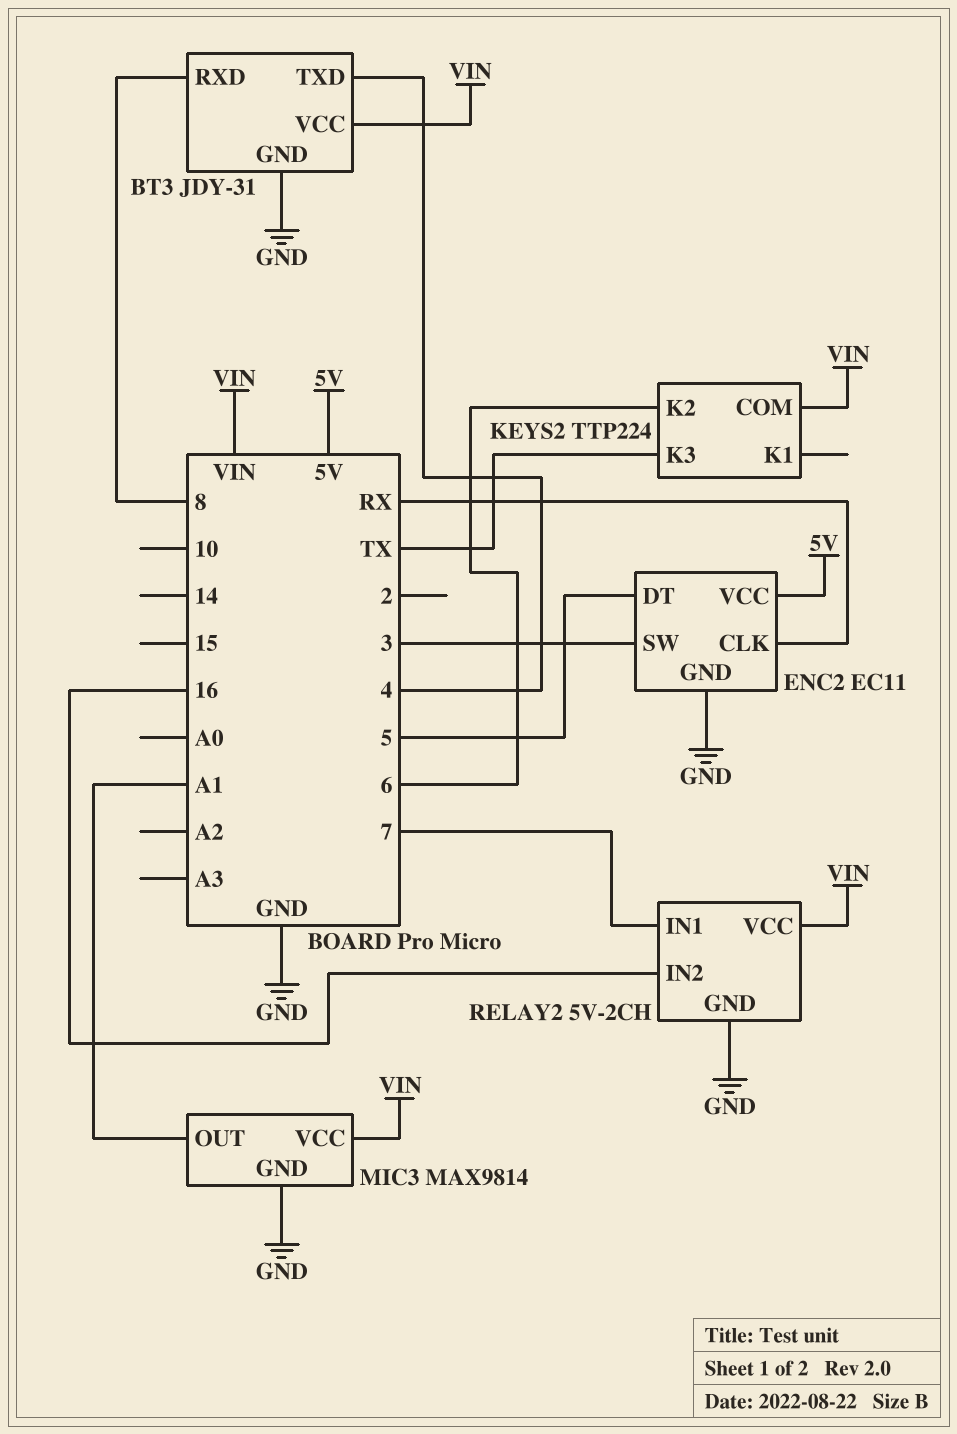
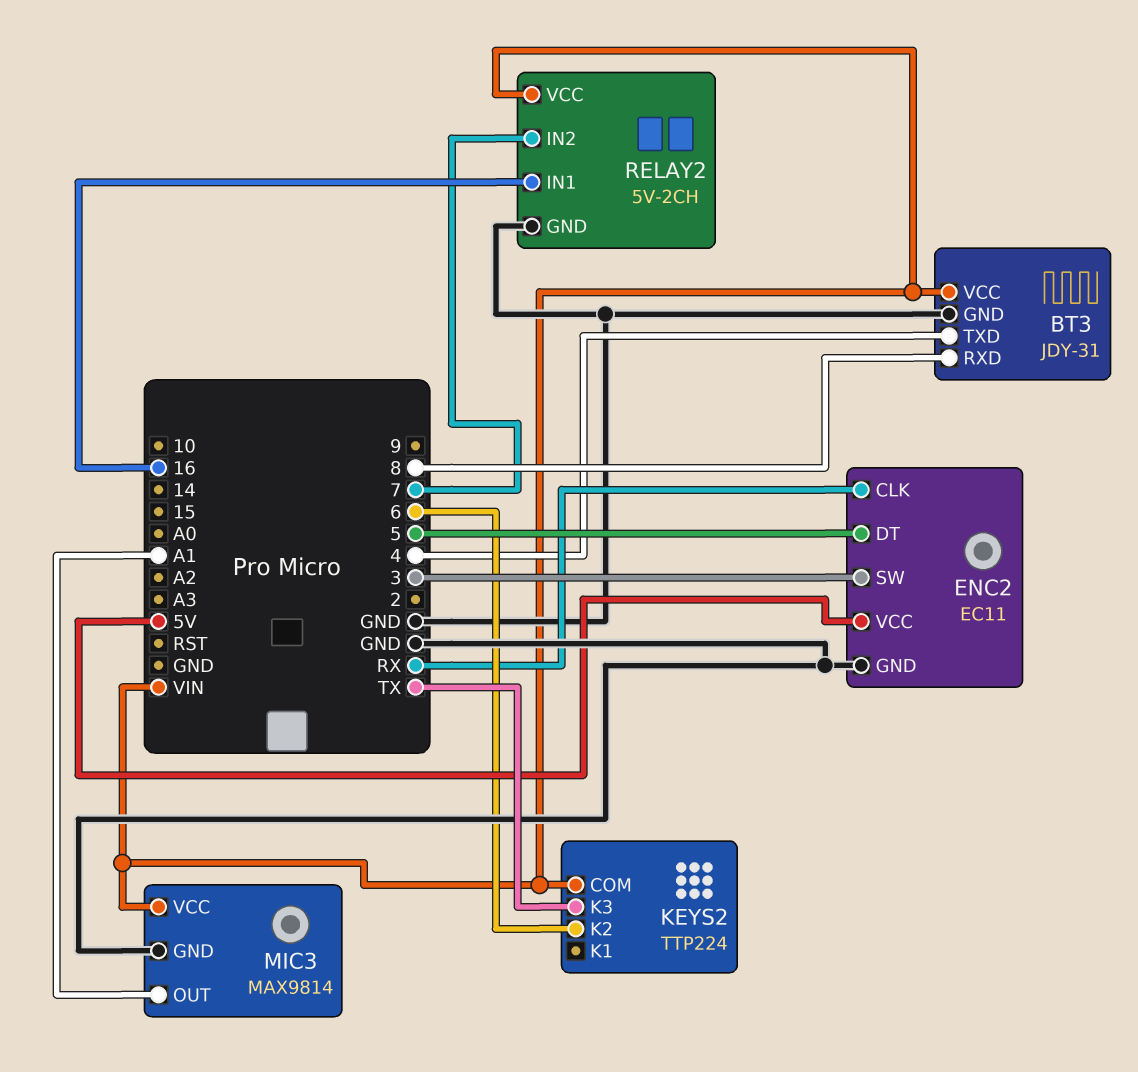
RELAY2 pin IN1: 7 -> 16
RELAY2 pin IN2: 16 -> 7

